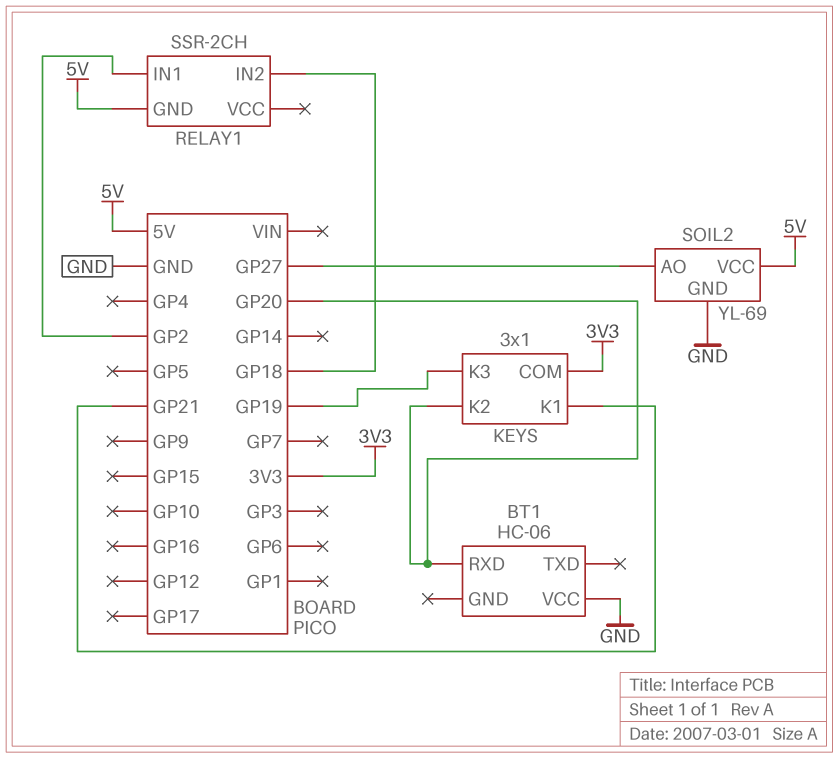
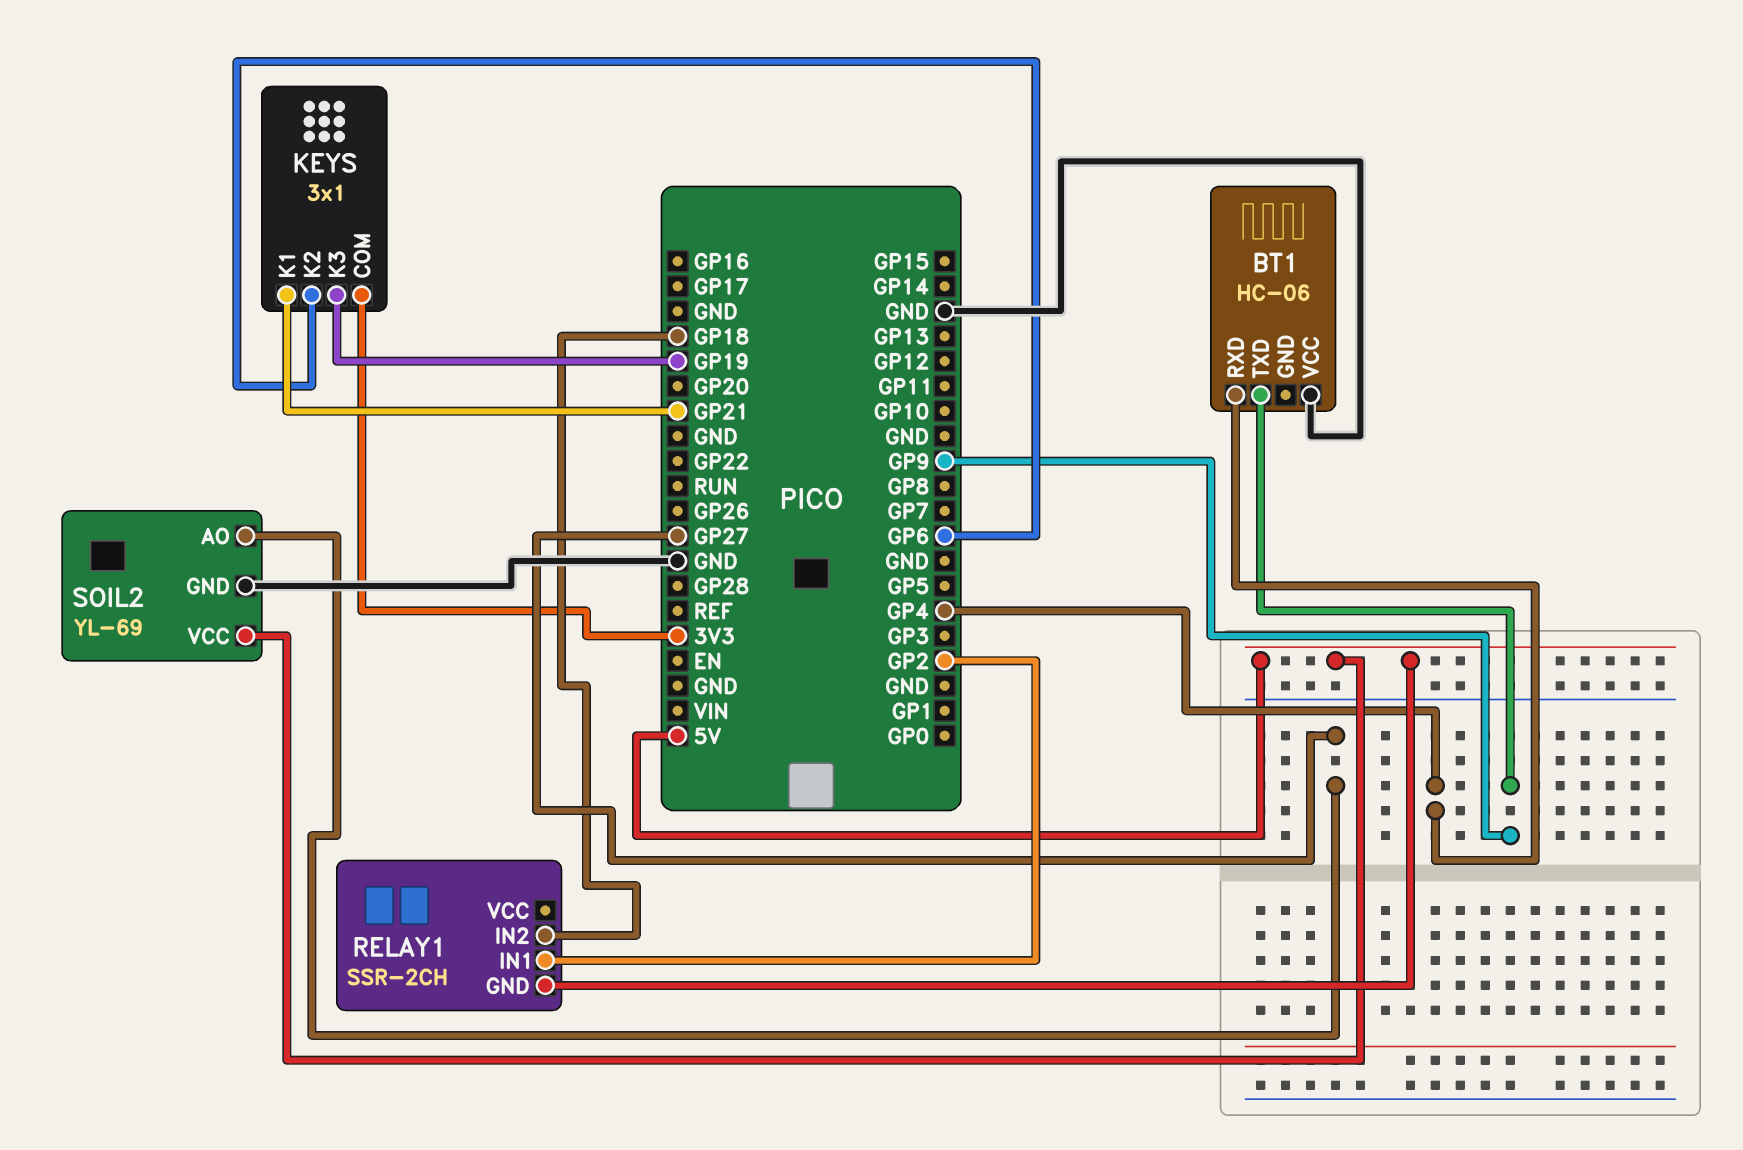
BT1 pin RXD: GP20 -> GP4
BT1 pin TXD: none -> GP9
KEYS pin K2: GP20 -> GP6

